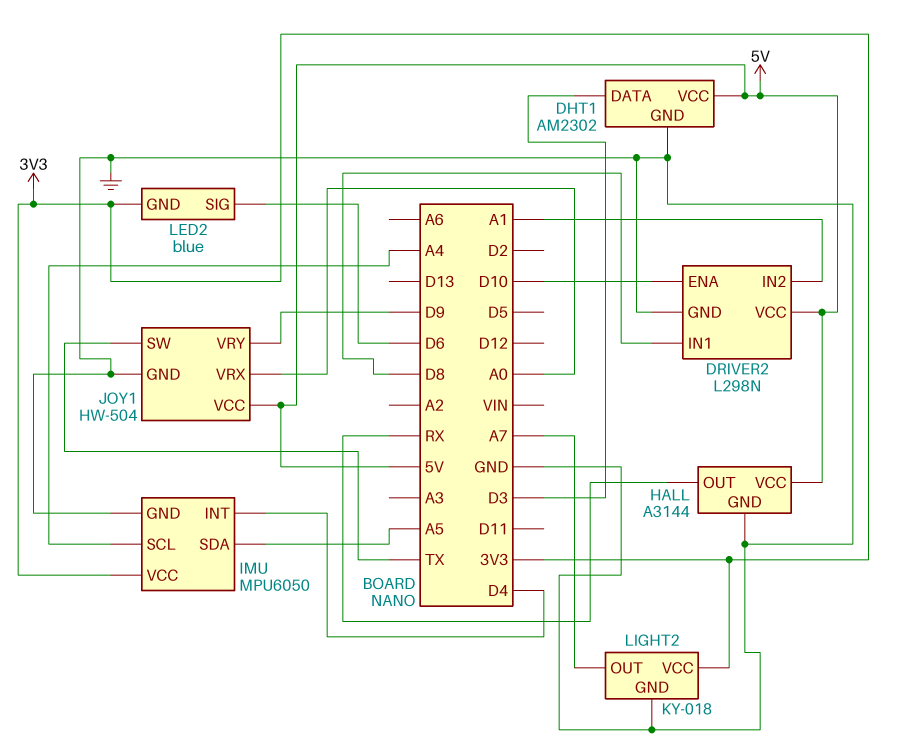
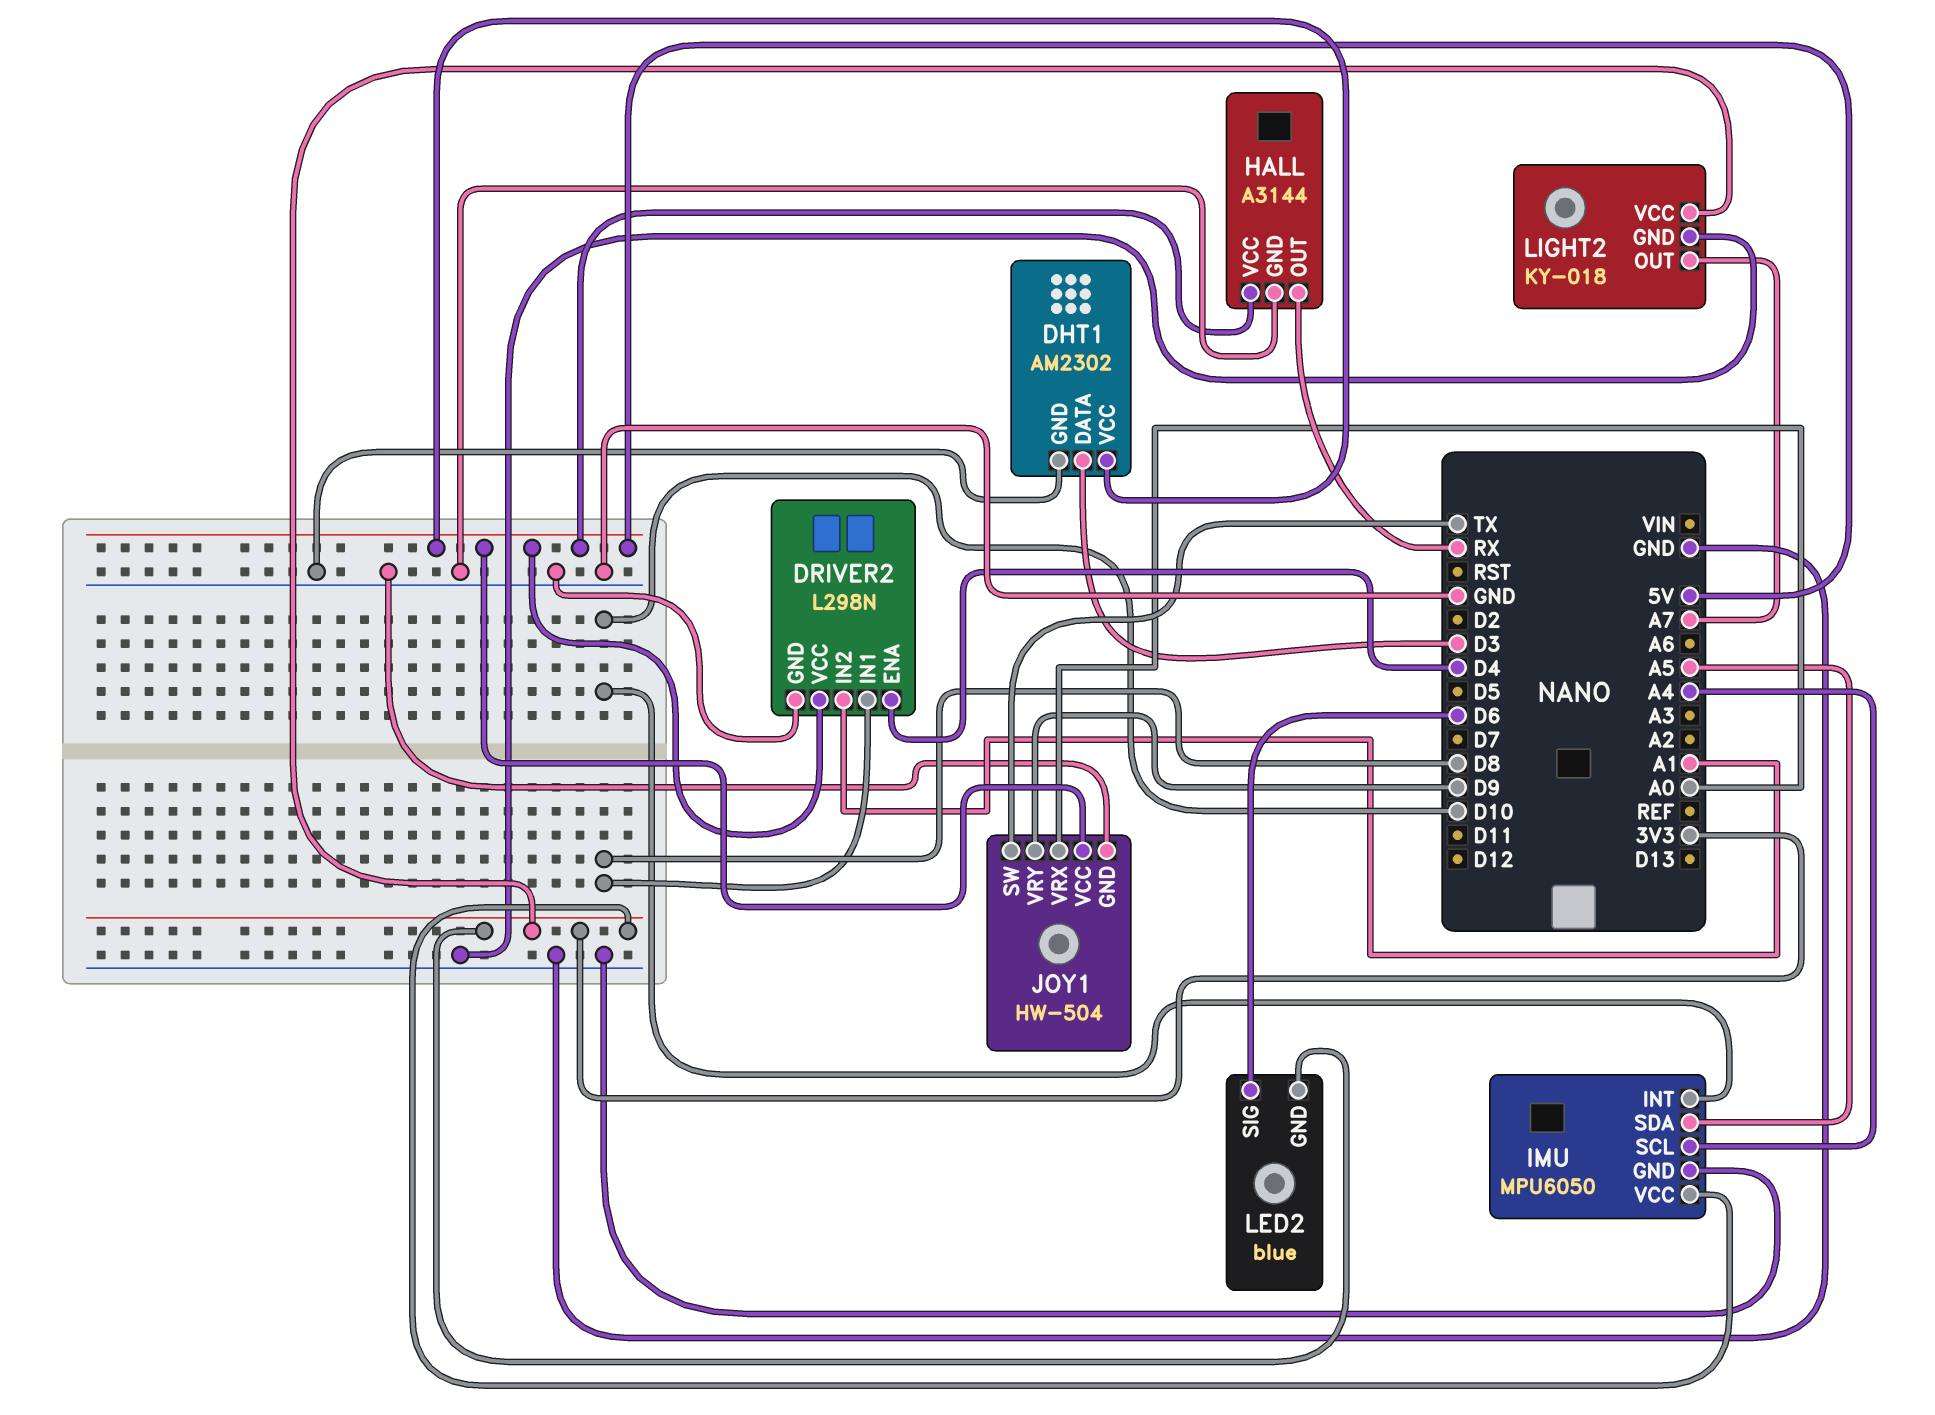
DRIVER2 pin ENA: D10 -> D4
IMU pin INT: D4 -> D10

